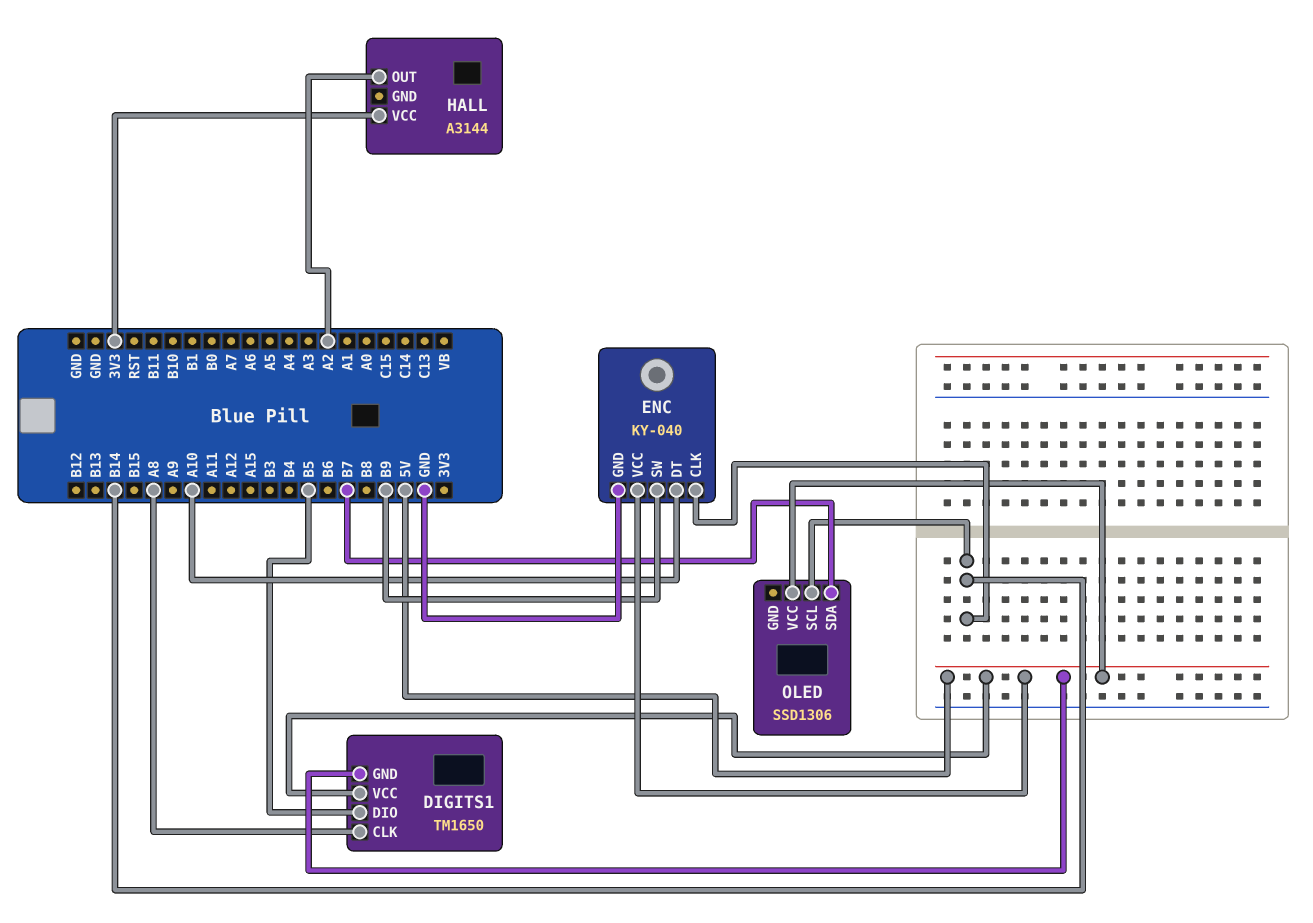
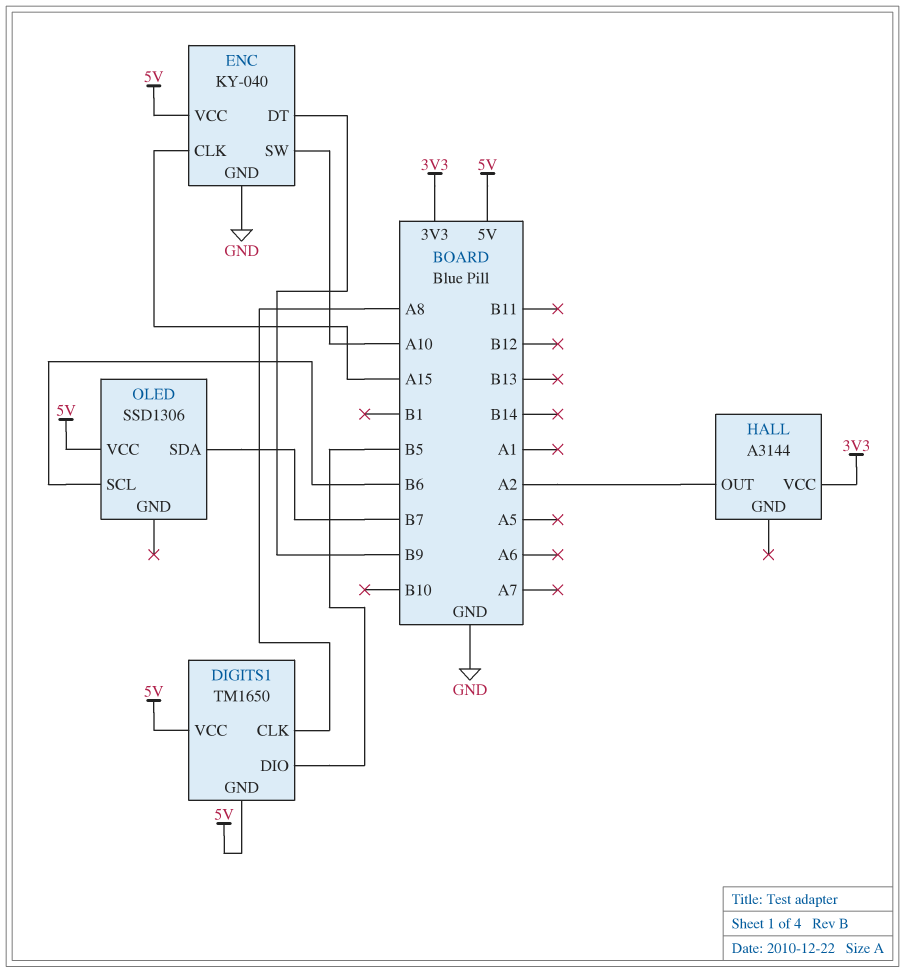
ENC pin CLK: B14 -> A15
ENC pin DT: A10 -> B9
ENC pin SW: B9 -> A10
OLED pin SCL: B14 -> B6

